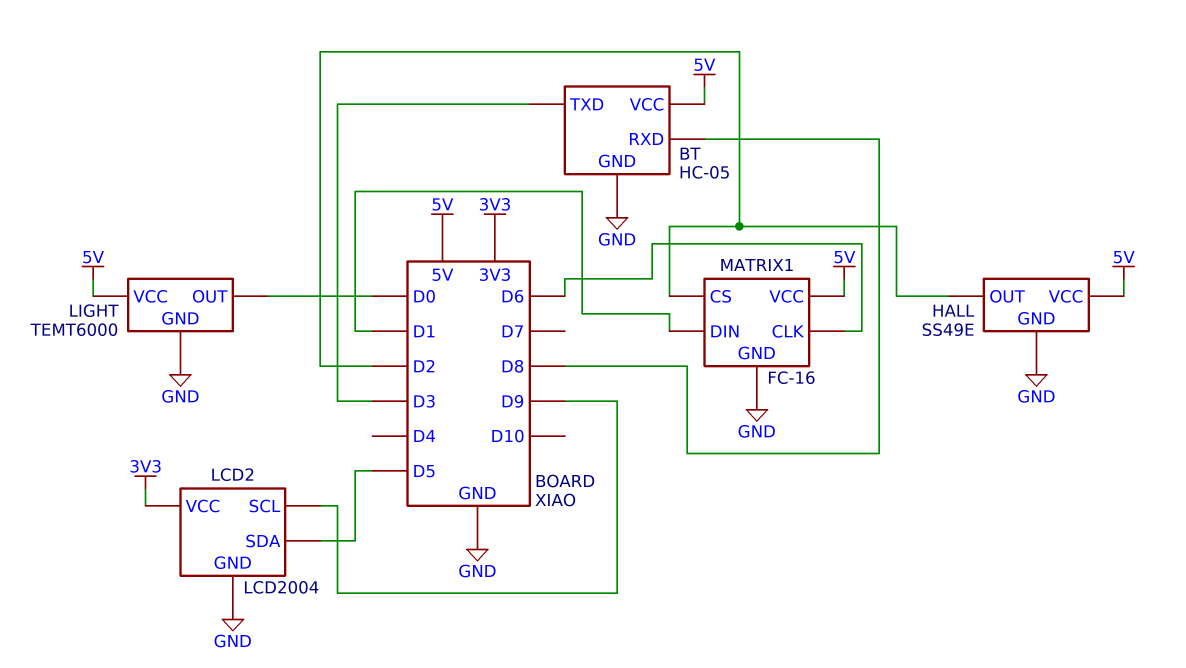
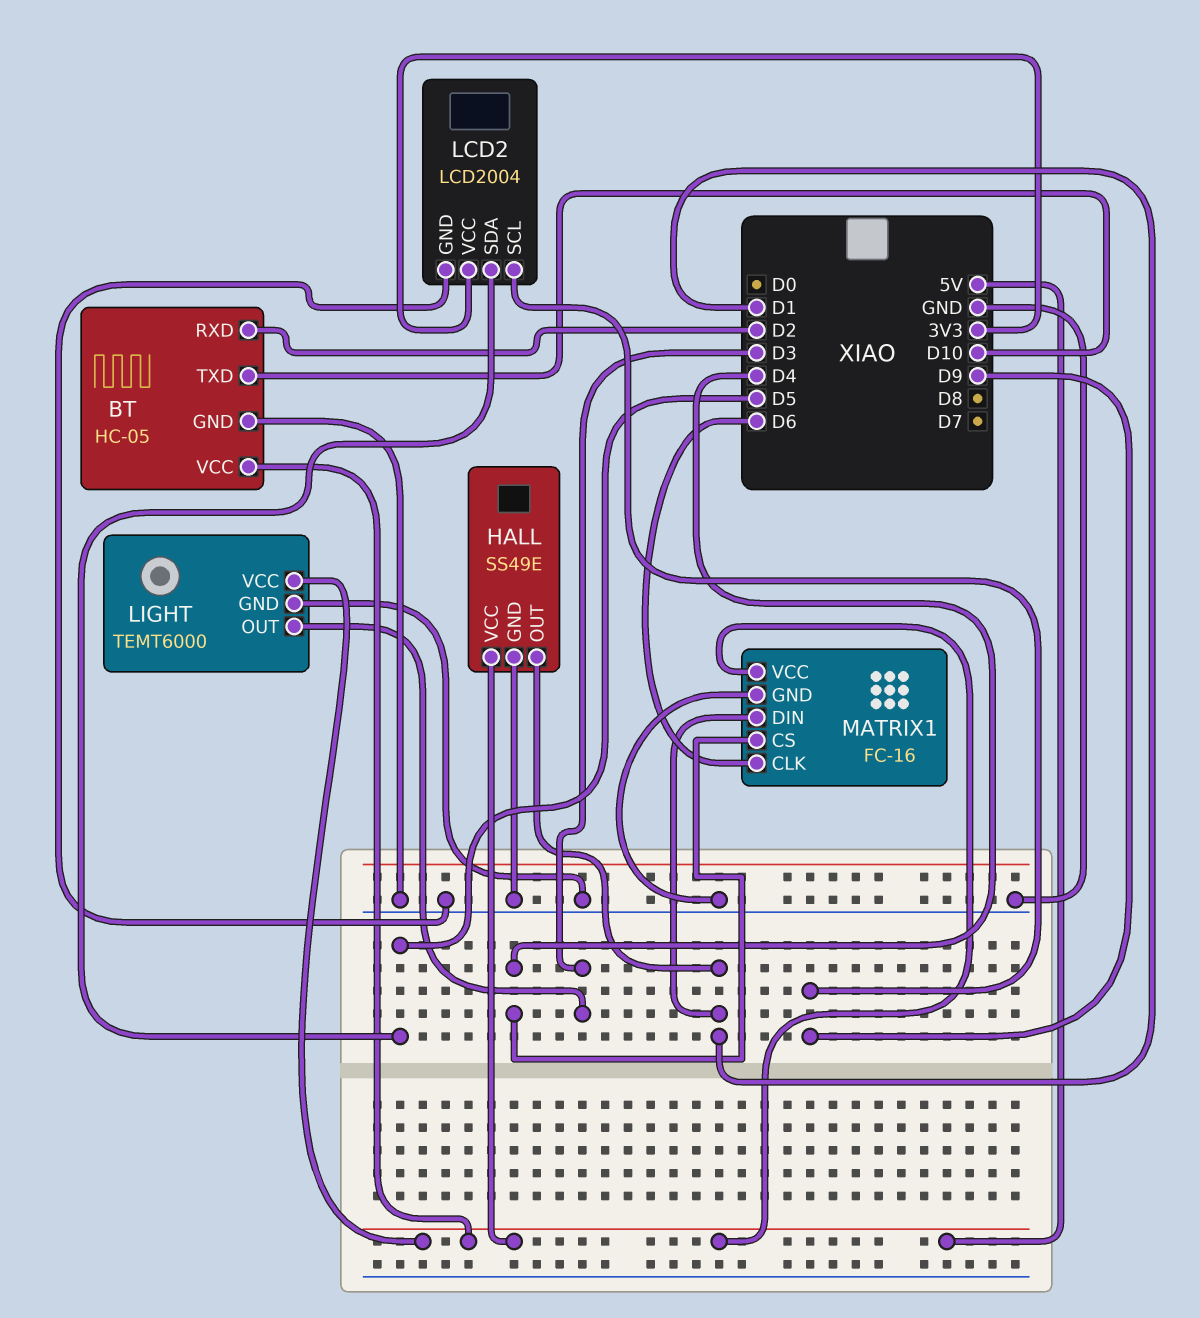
BT pin RXD: D8 -> D2
BT pin TXD: D3 -> D10
HALL pin OUT: D2 -> D1
LIGHT pin OUT: D0 -> D3
MATRIX1 pin CS: D2 -> D4

